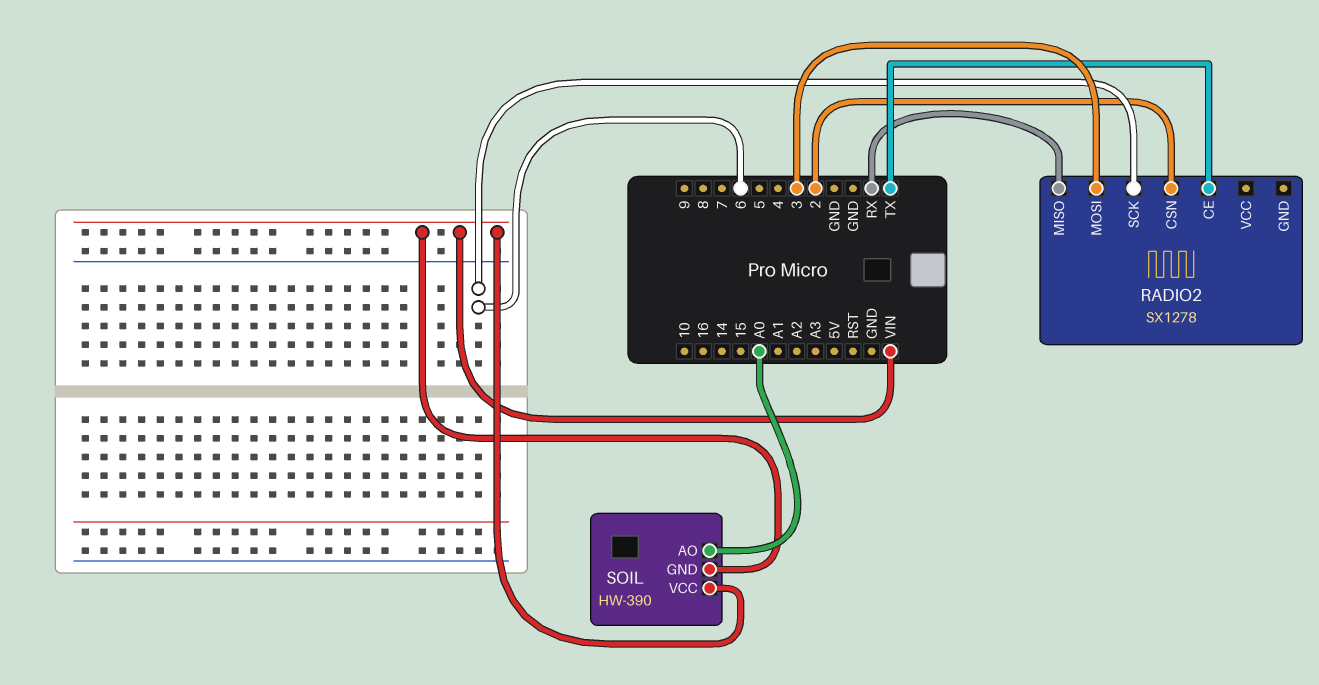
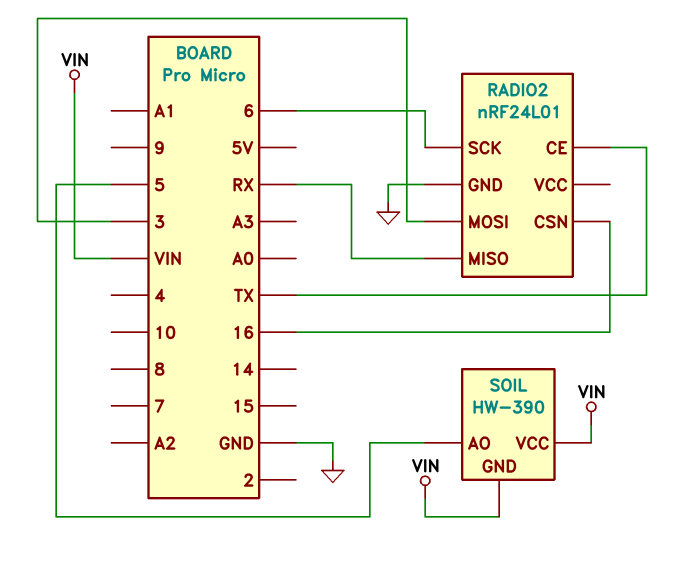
RADIO2: SX1278 -> nRF24L01
RADIO2 pin CSN: 2 -> 16
RADIO2 pin GND: none -> GND
SOIL pin AO: A0 -> 5

